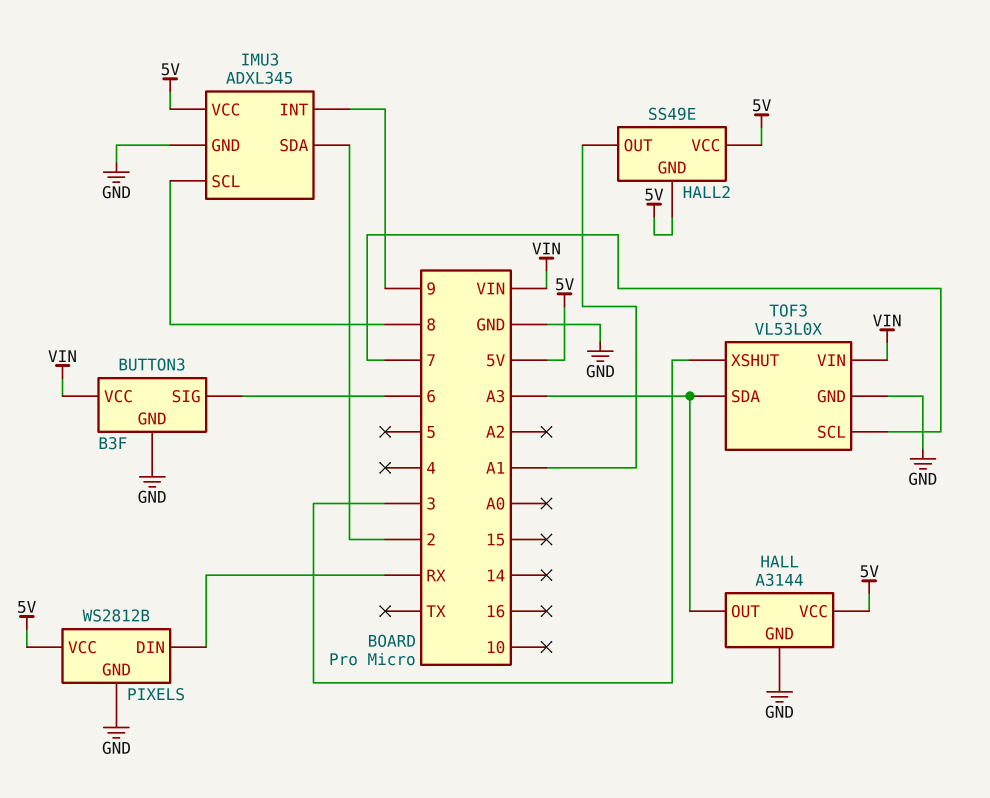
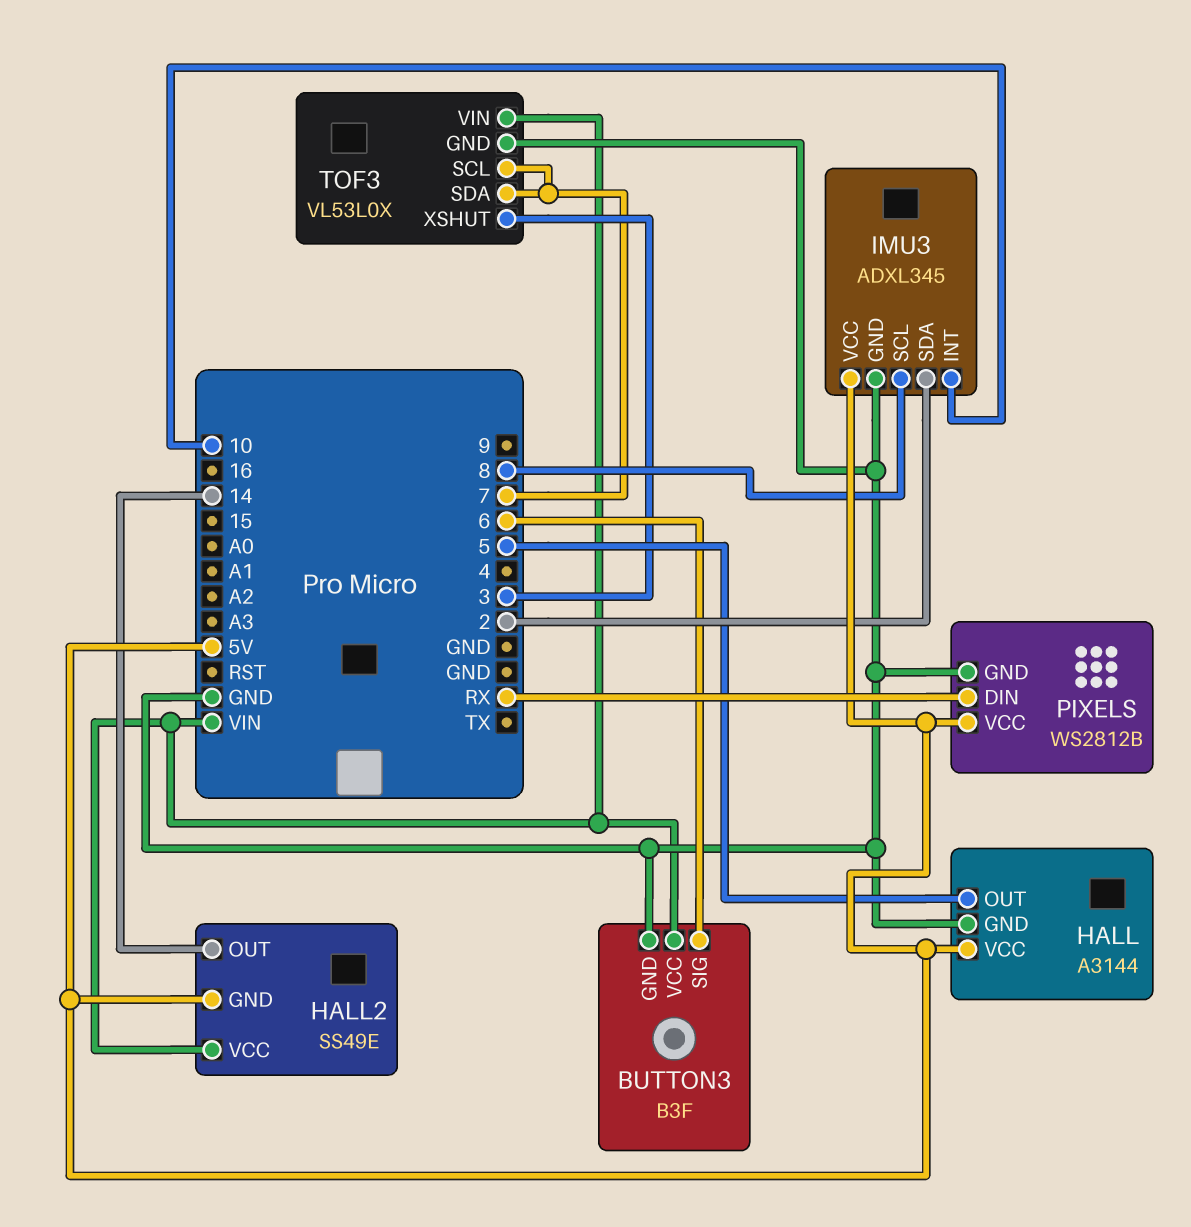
HALL pin OUT: A3 -> 5
HALL2 pin OUT: A1 -> 14
HALL2 pin VCC: 5V -> VIN
IMU3 pin INT: 9 -> 10
TOF3 pin SDA: A3 -> 7

